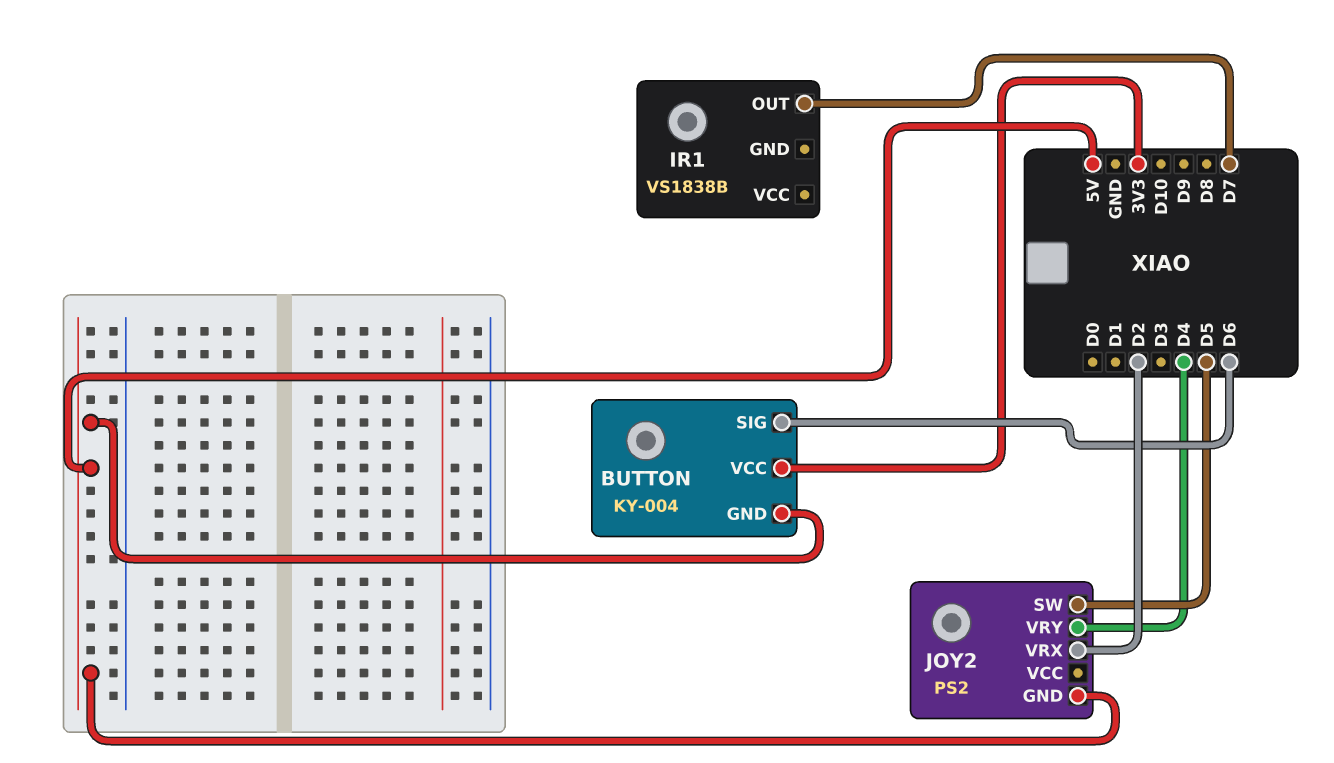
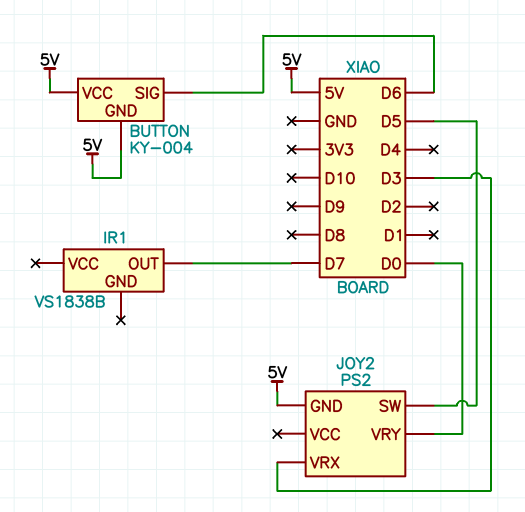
BUTTON pin VCC: 3V3 -> 5V
JOY2 pin VRX: D2 -> D3
JOY2 pin VRY: D4 -> D0

